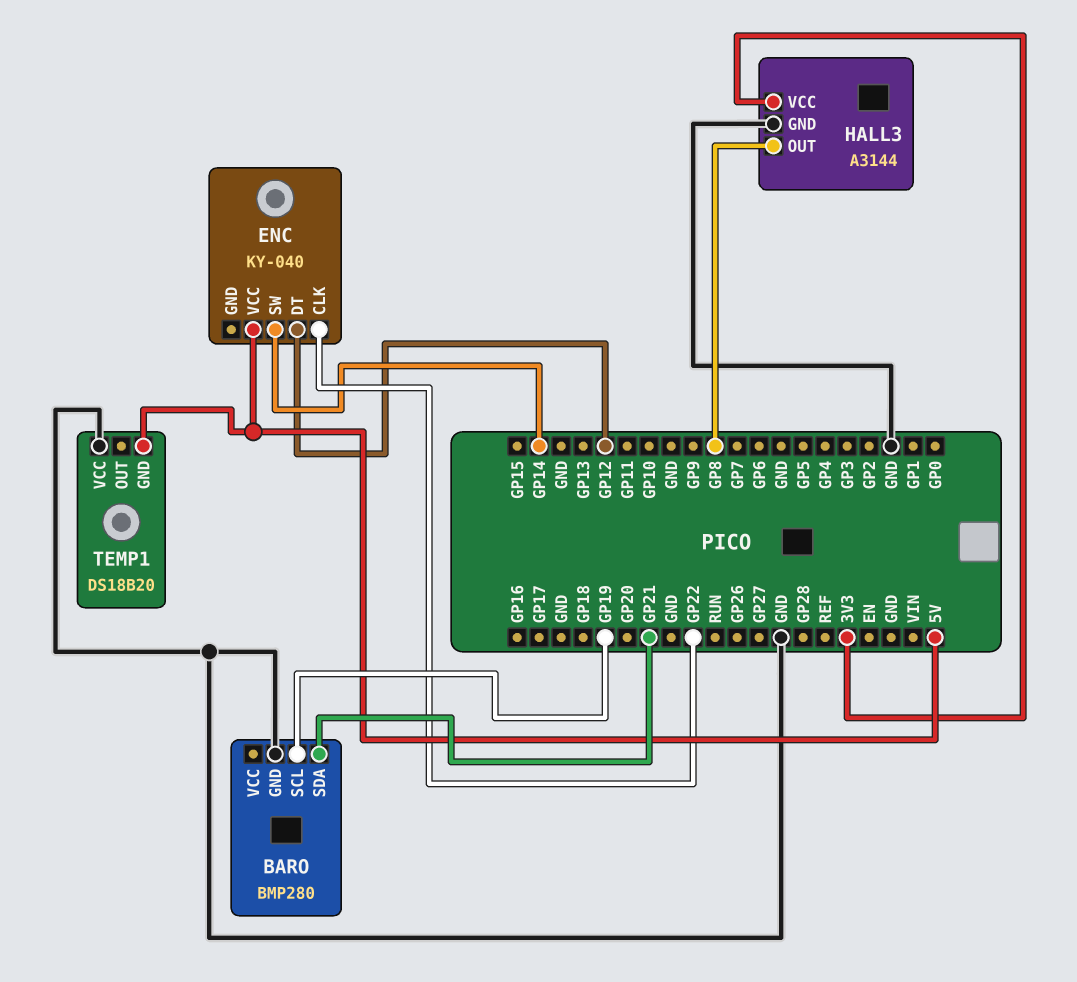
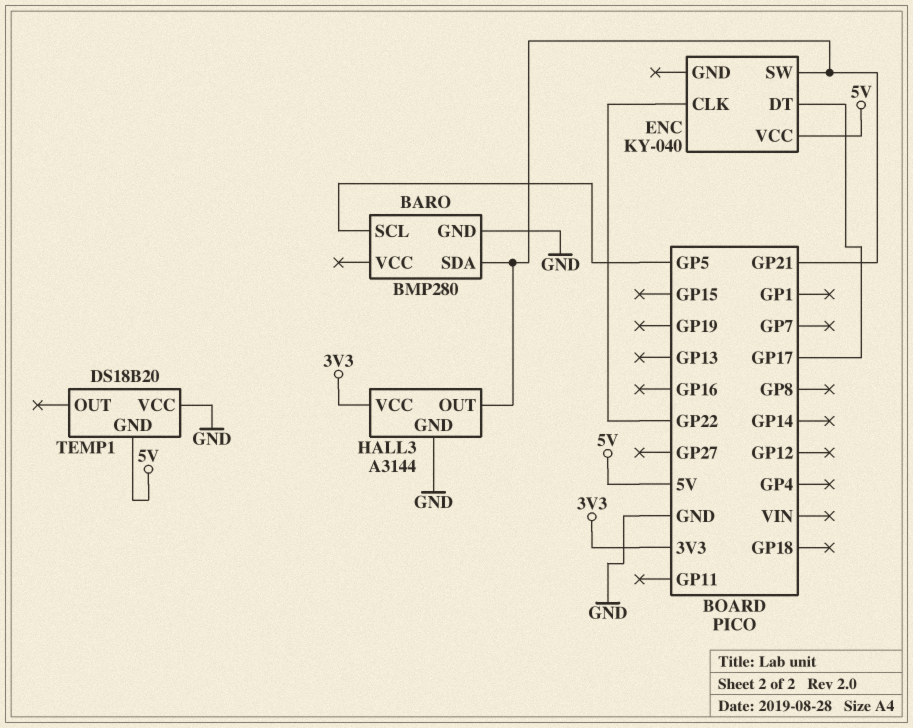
BARO pin SCL: GP19 -> GP5
ENC pin DT: GP12 -> GP17
ENC pin SW: GP14 -> GP21
HALL3 pin OUT: GP8 -> GP21

